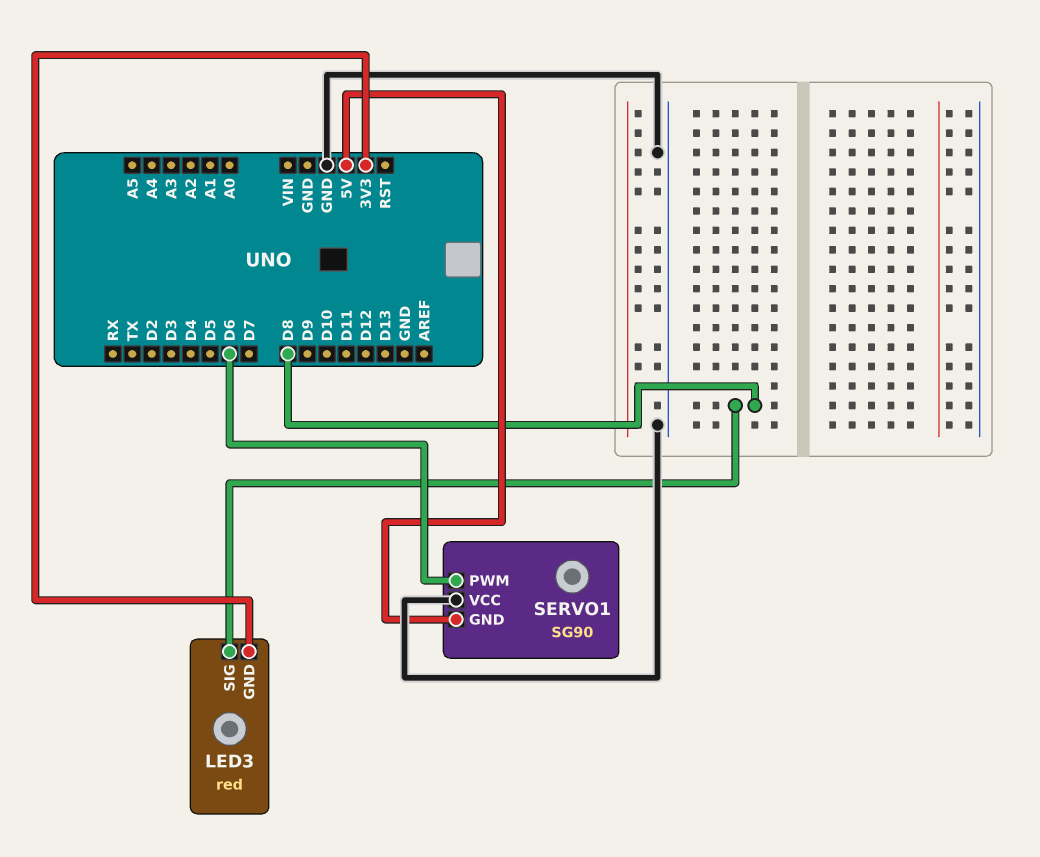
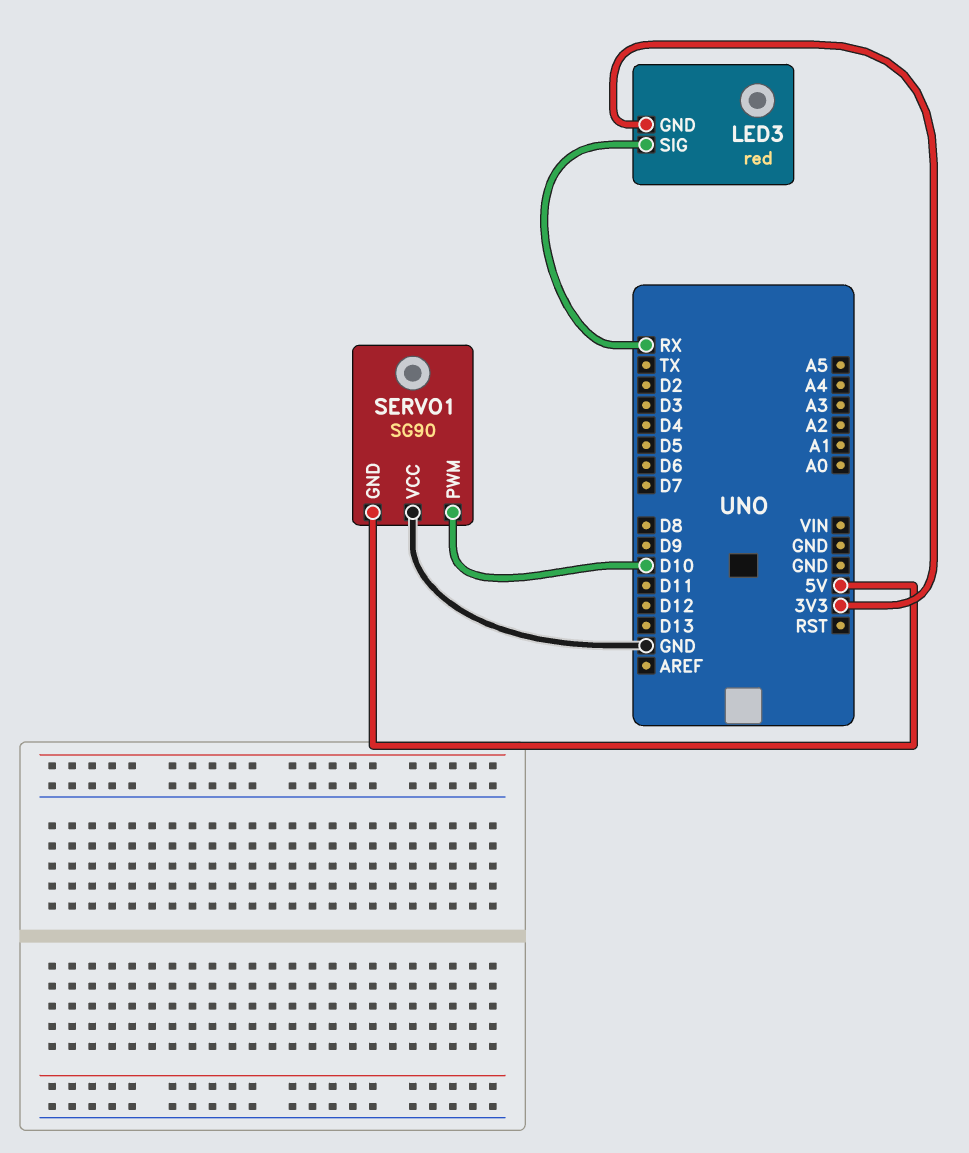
LED3 pin SIG: D8 -> RX
SERVO1 pin PWM: D6 -> D10

